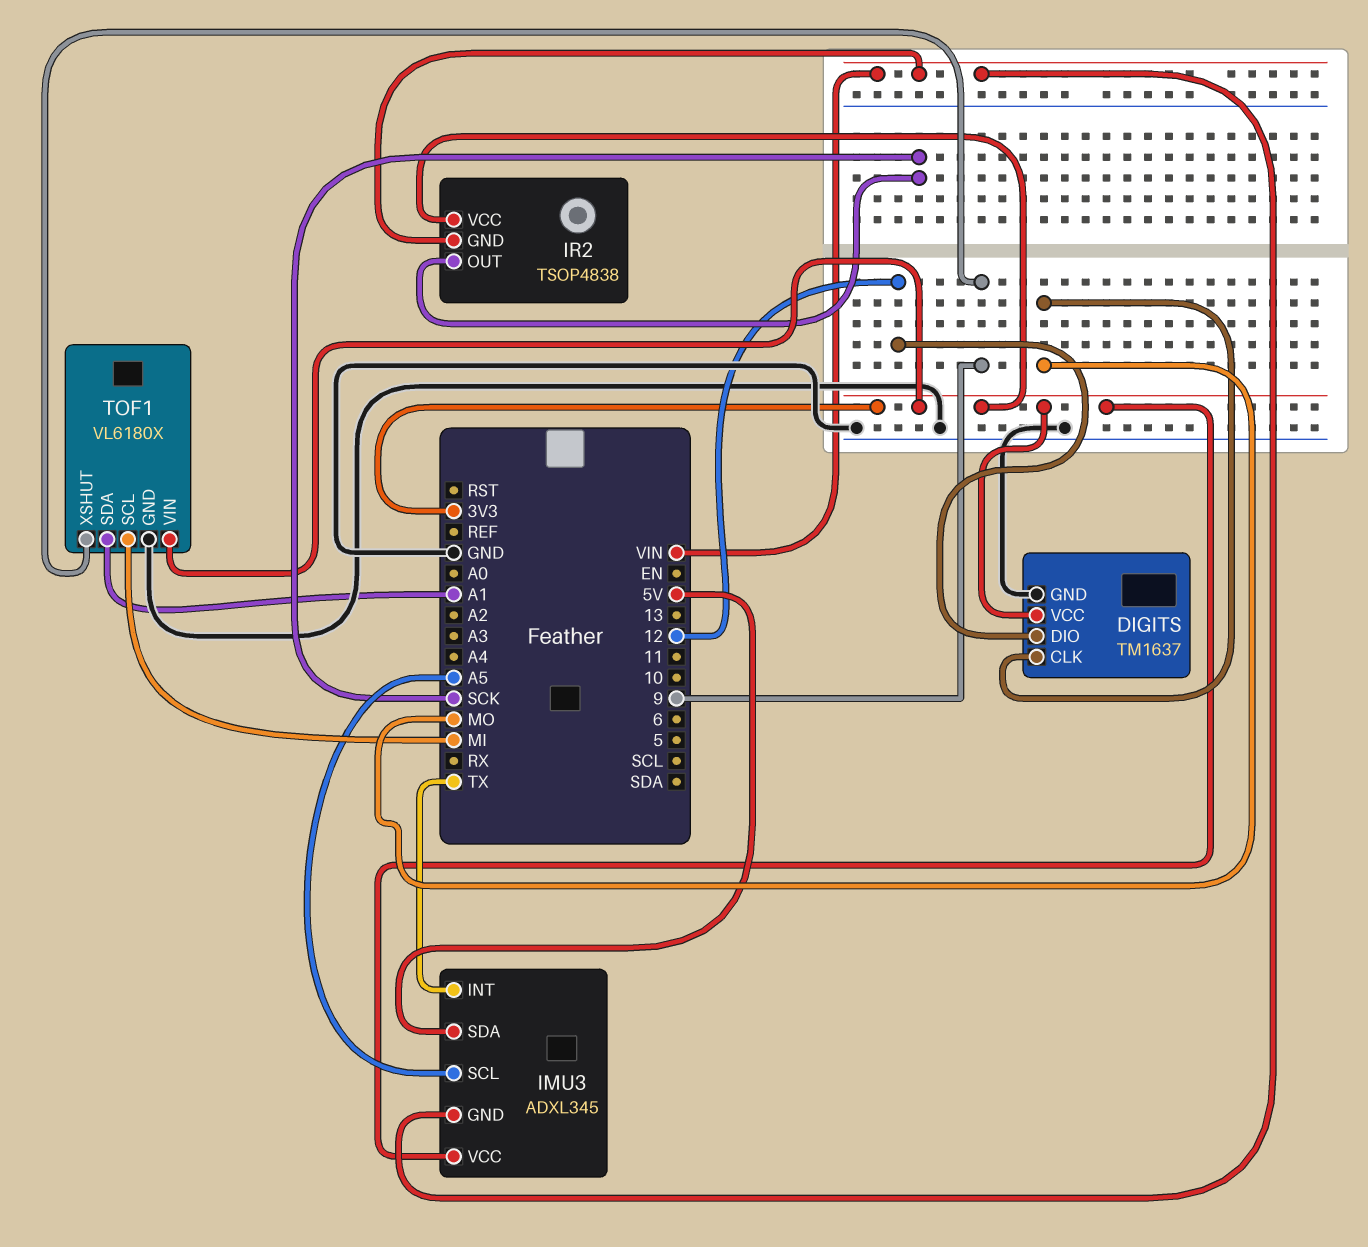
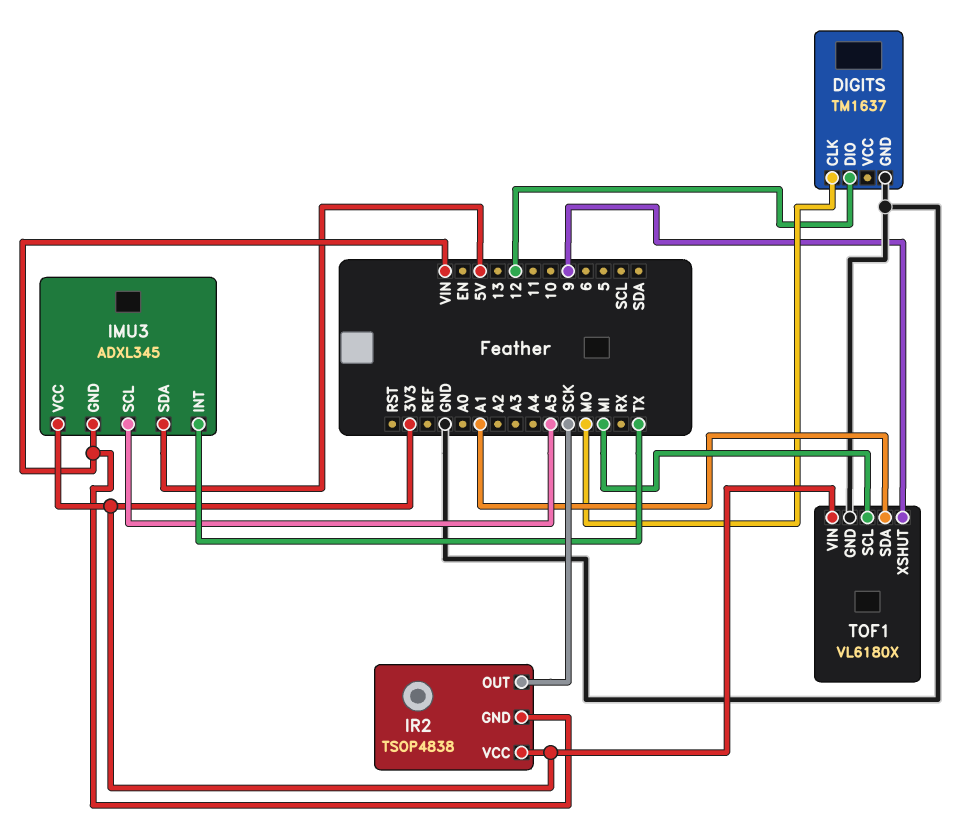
DIGITS pin VCC: 3V3 -> none

